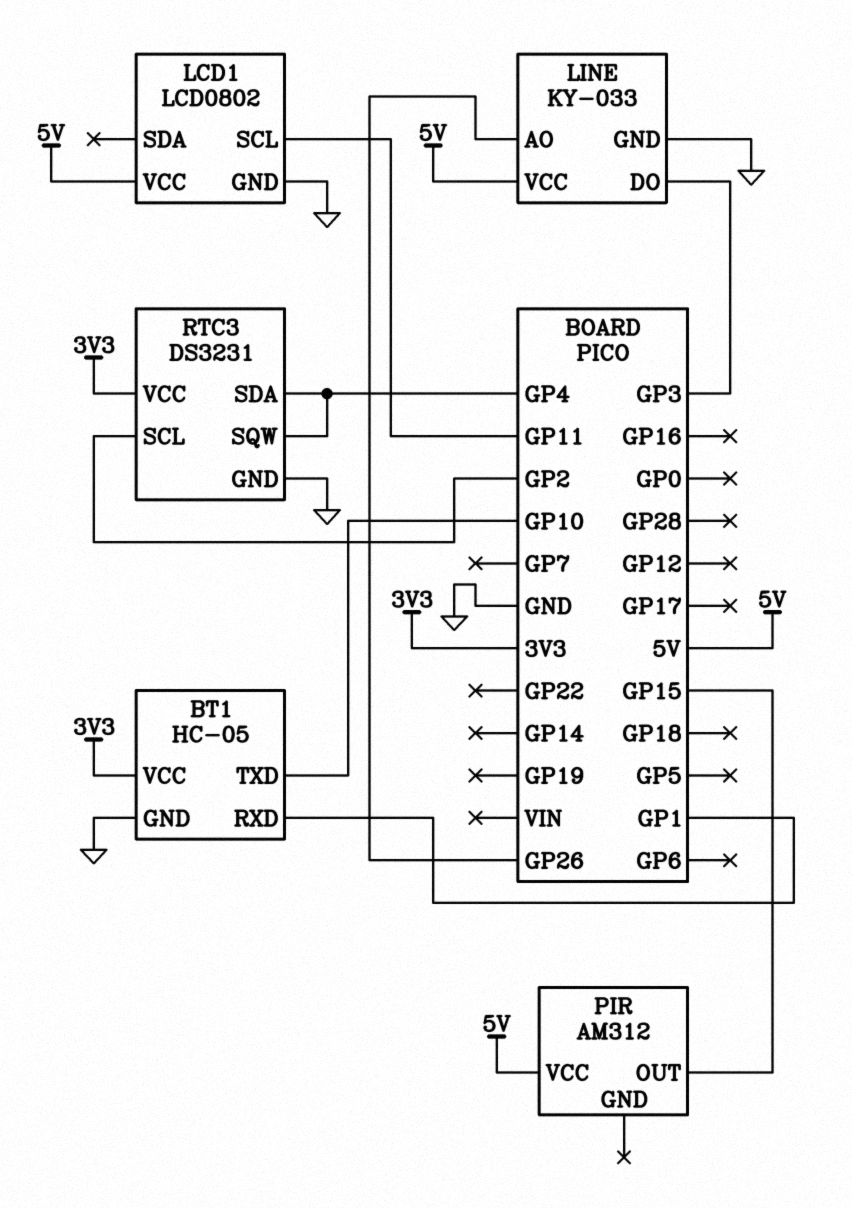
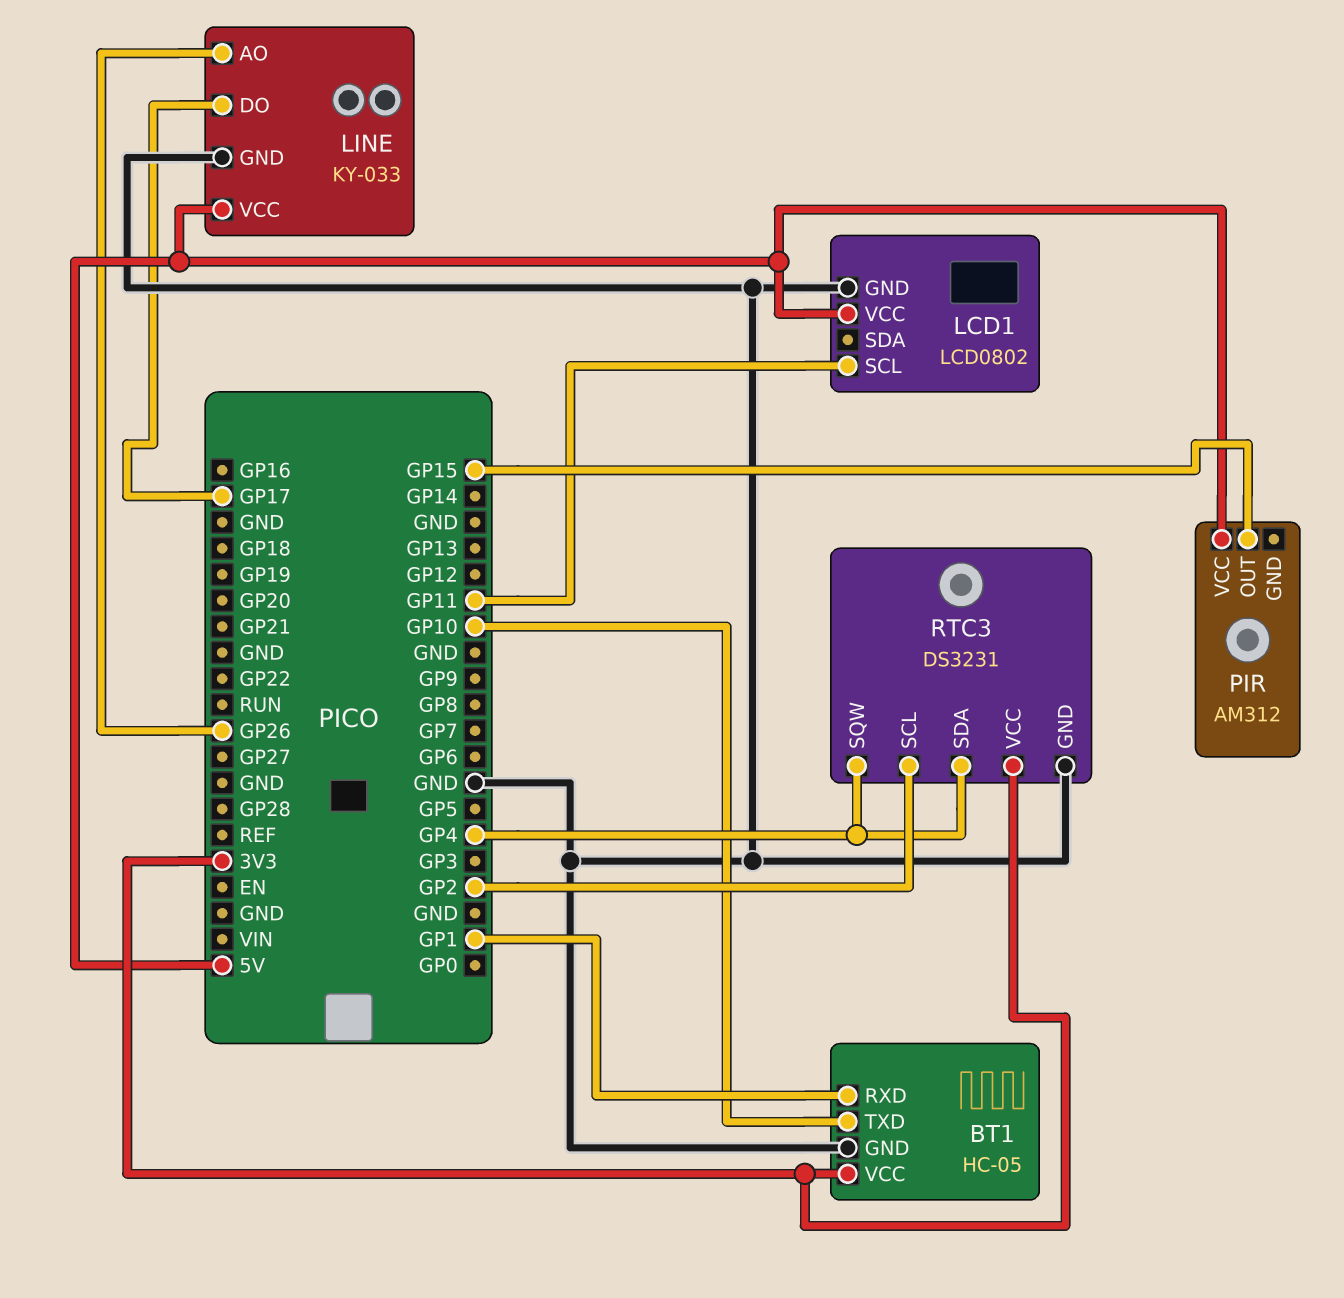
LINE pin DO: GP3 -> GP17

